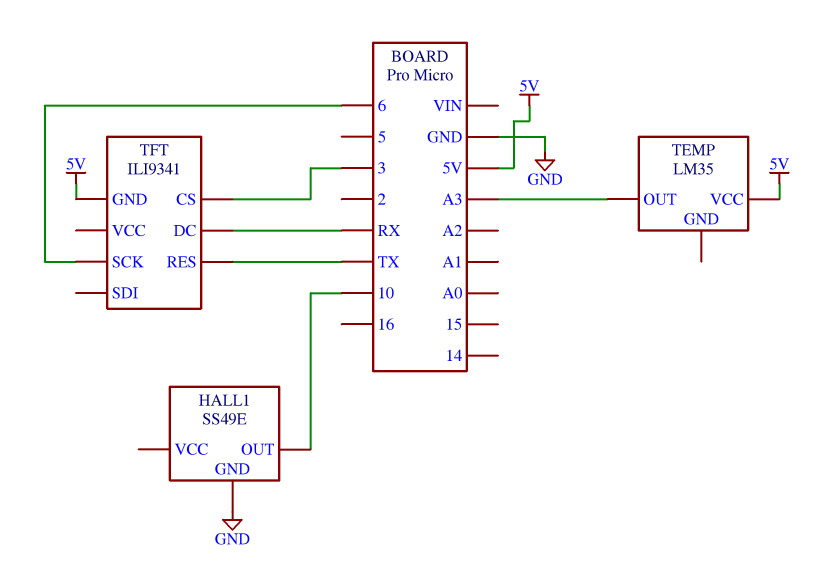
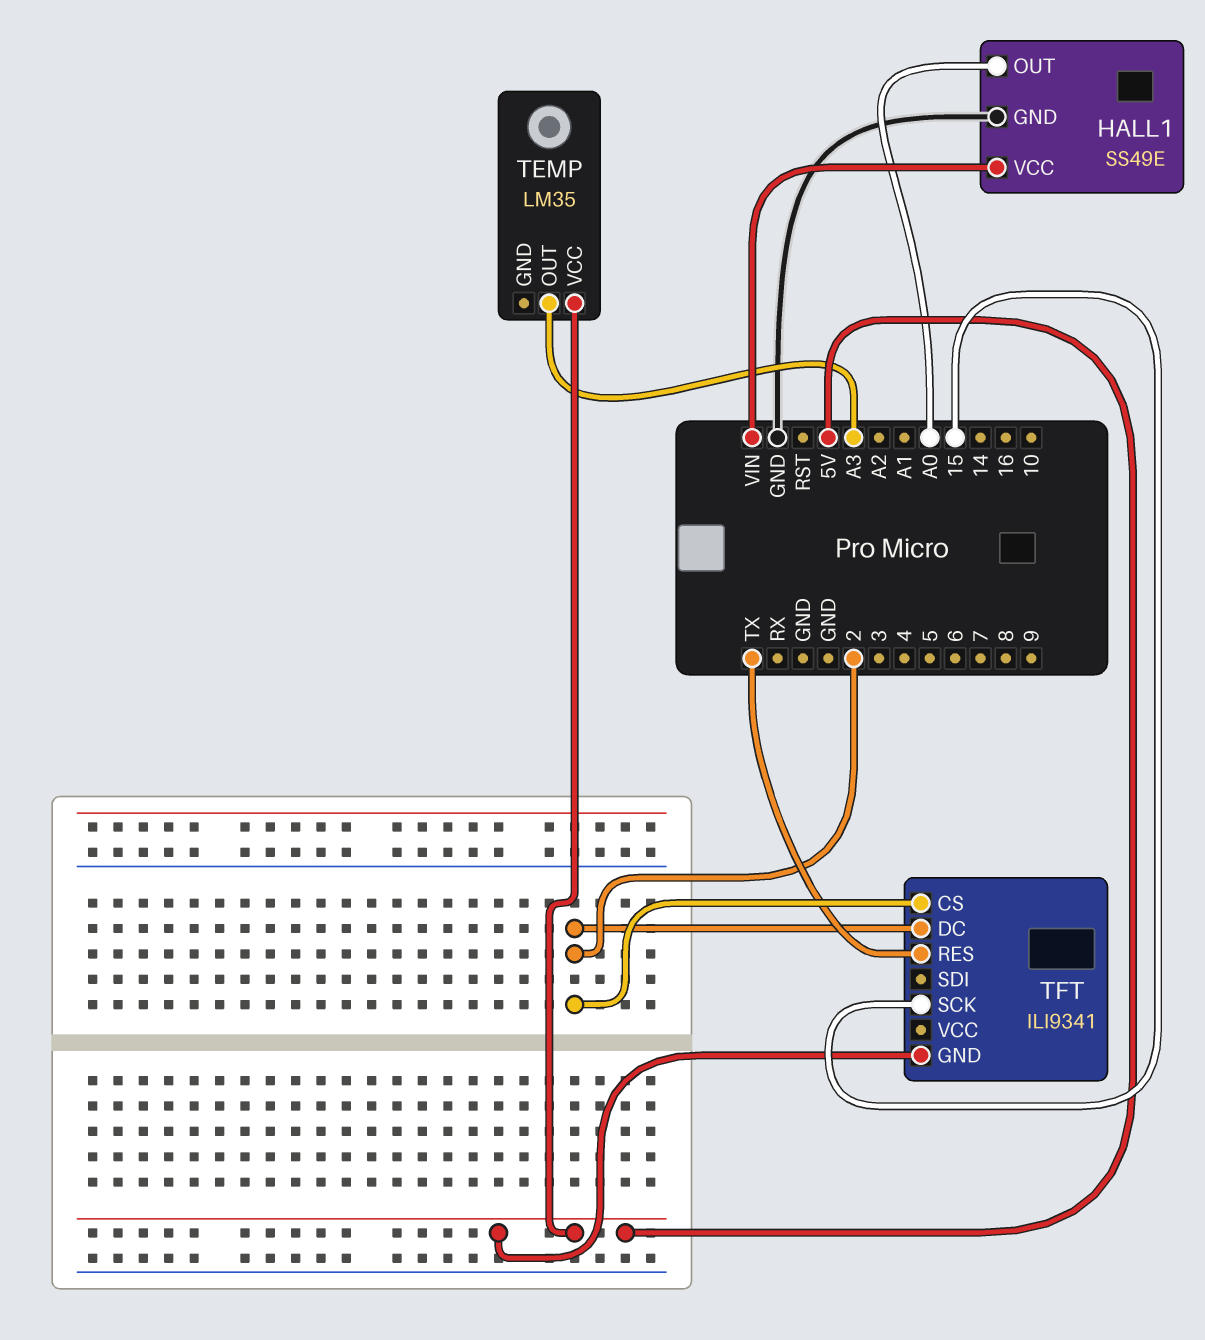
HALL1 pin OUT: 10 -> A0
HALL1 pin VCC: none -> VIN
TFT pin CS: 3 -> 2
TFT pin DC: RX -> 2
TFT pin SCK: 6 -> 15

